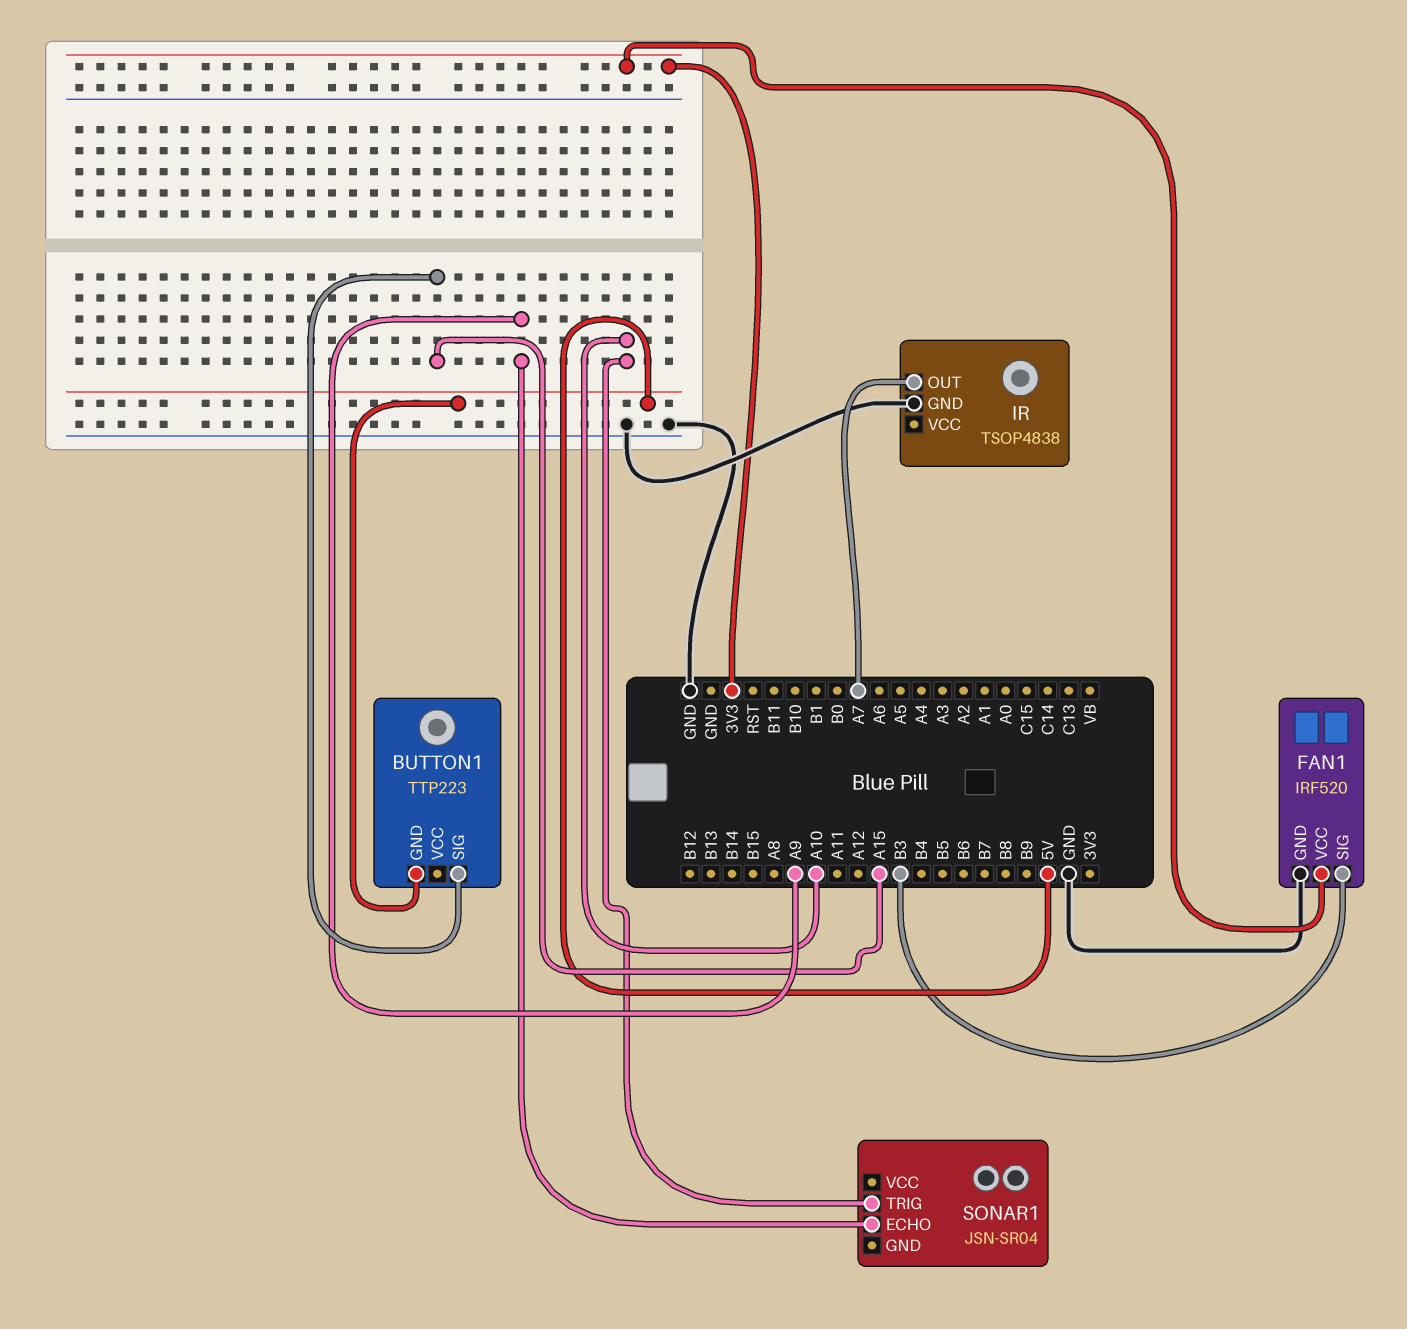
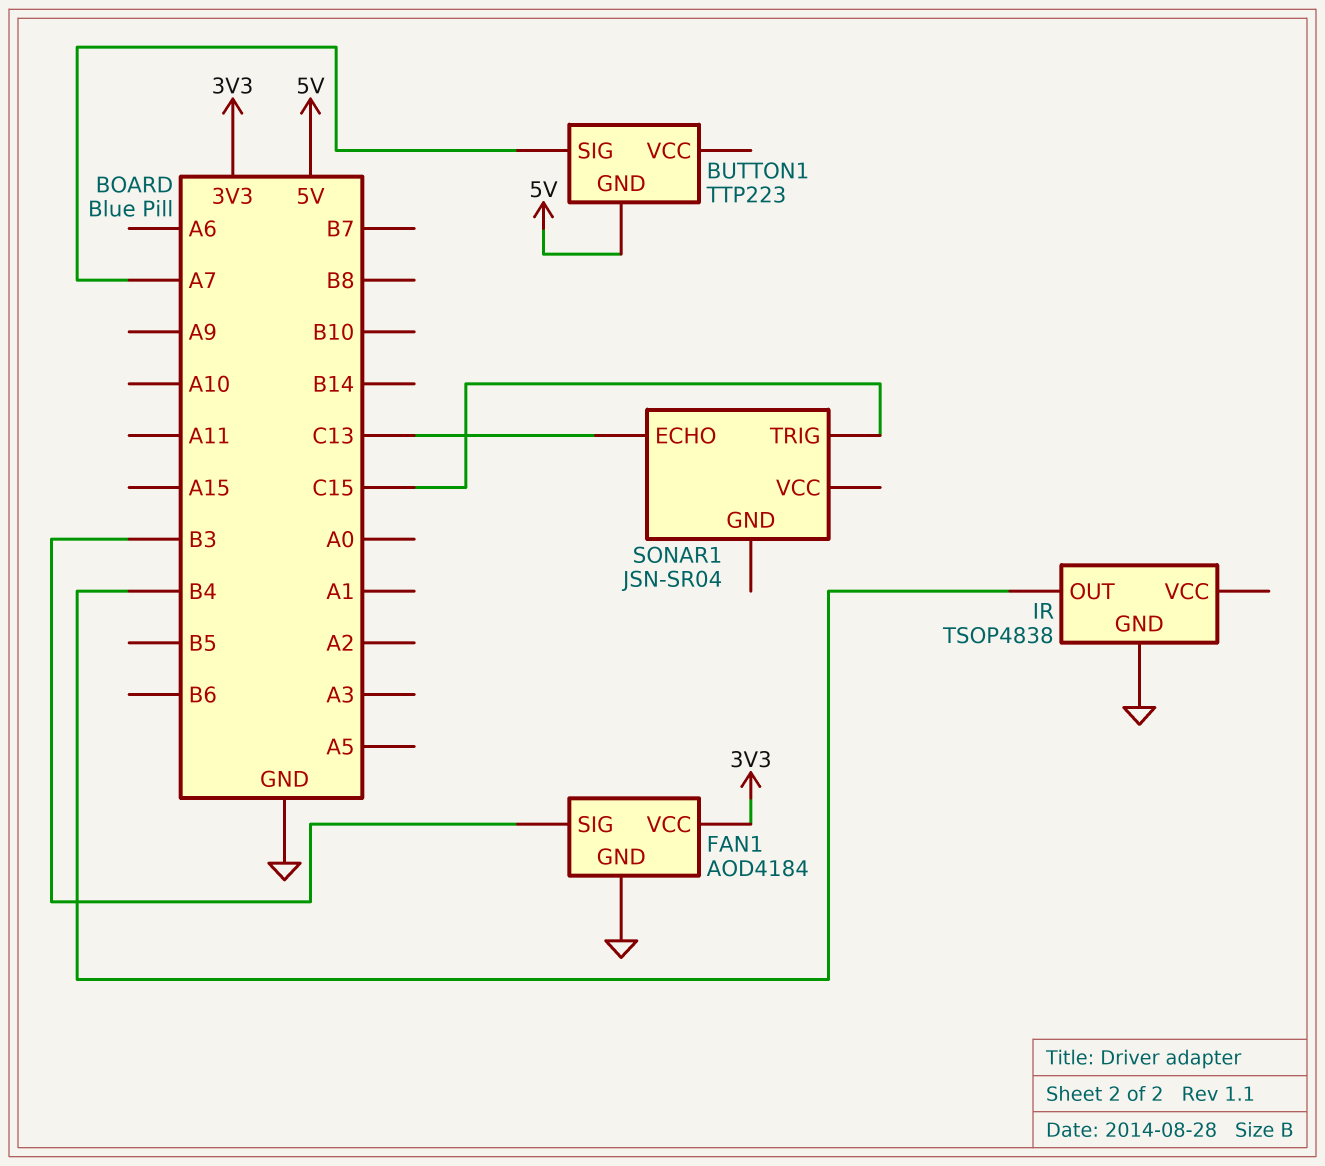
BUTTON1 pin SIG: A15 -> A7
FAN1: IRF520 -> AOD4184
IR pin OUT: A7 -> B4
SONAR1 pin ECHO: A9 -> C13
SONAR1 pin TRIG: A10 -> C15

